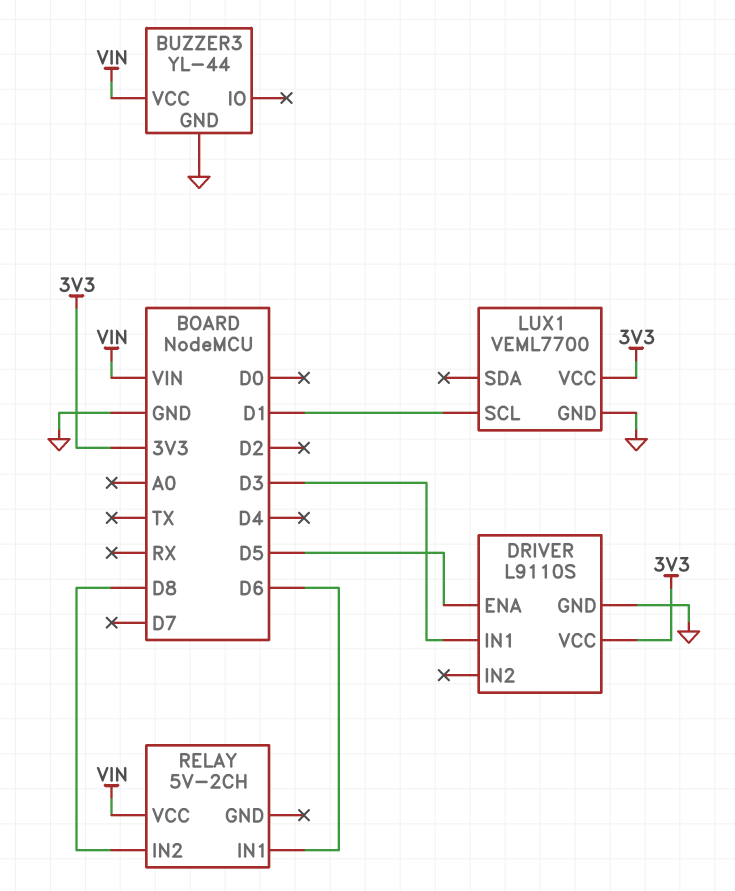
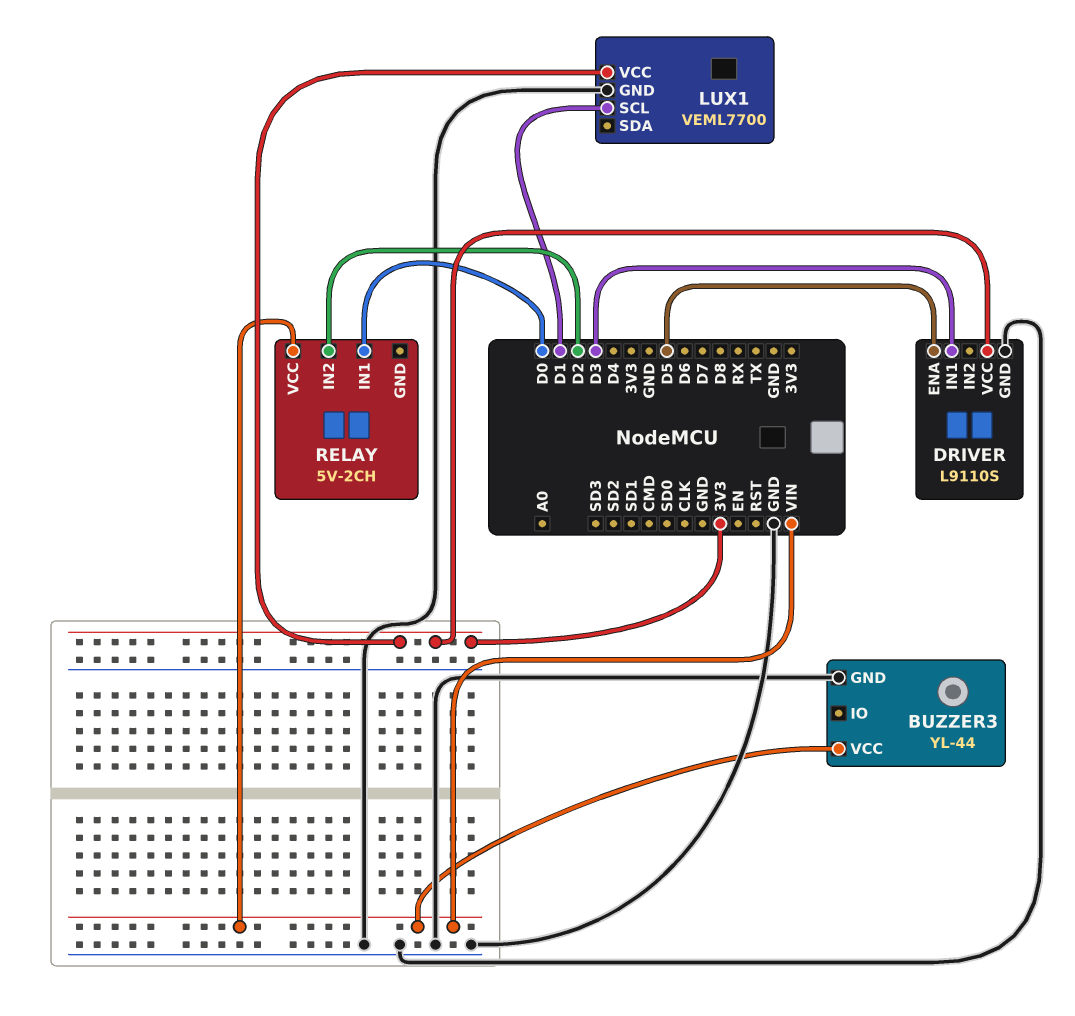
RELAY pin IN1: D6 -> D0
RELAY pin IN2: D8 -> D2

